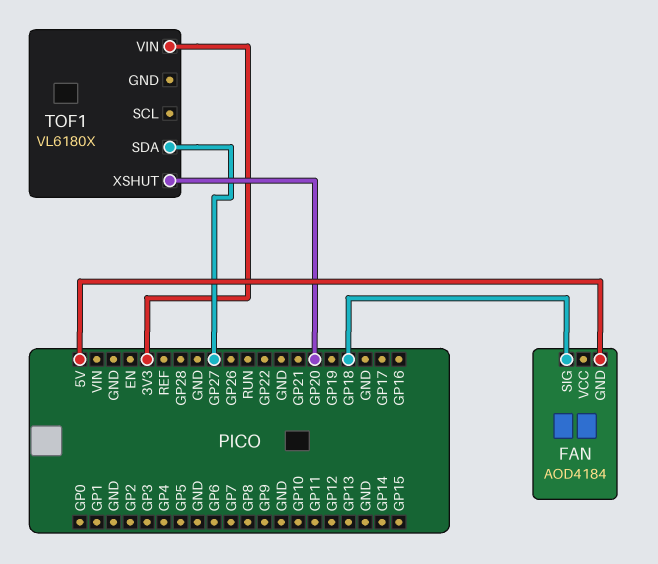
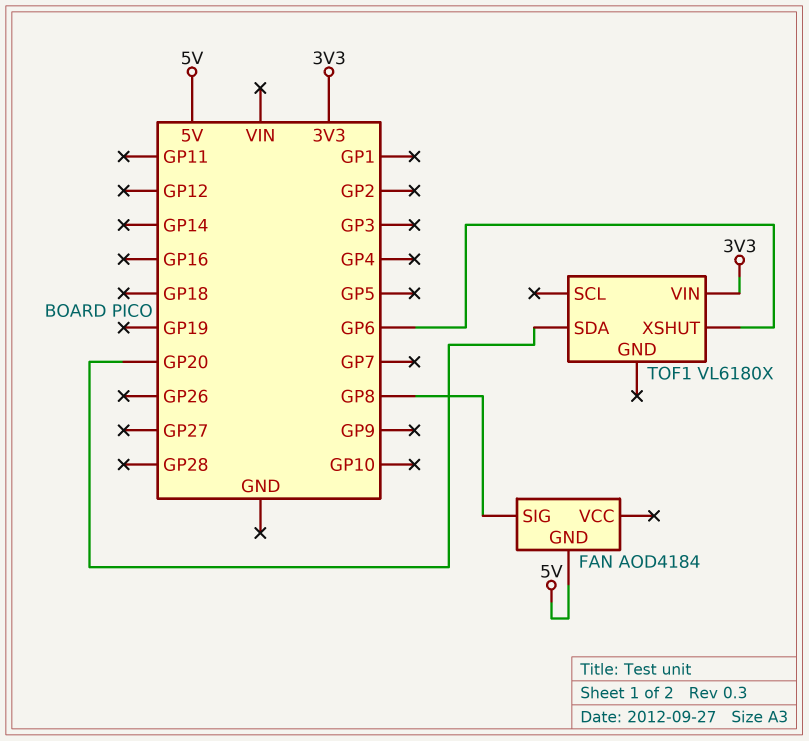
FAN pin SIG: GP18 -> GP8
TOF1 pin SDA: GP27 -> GP20
TOF1 pin XSHUT: GP20 -> GP6

